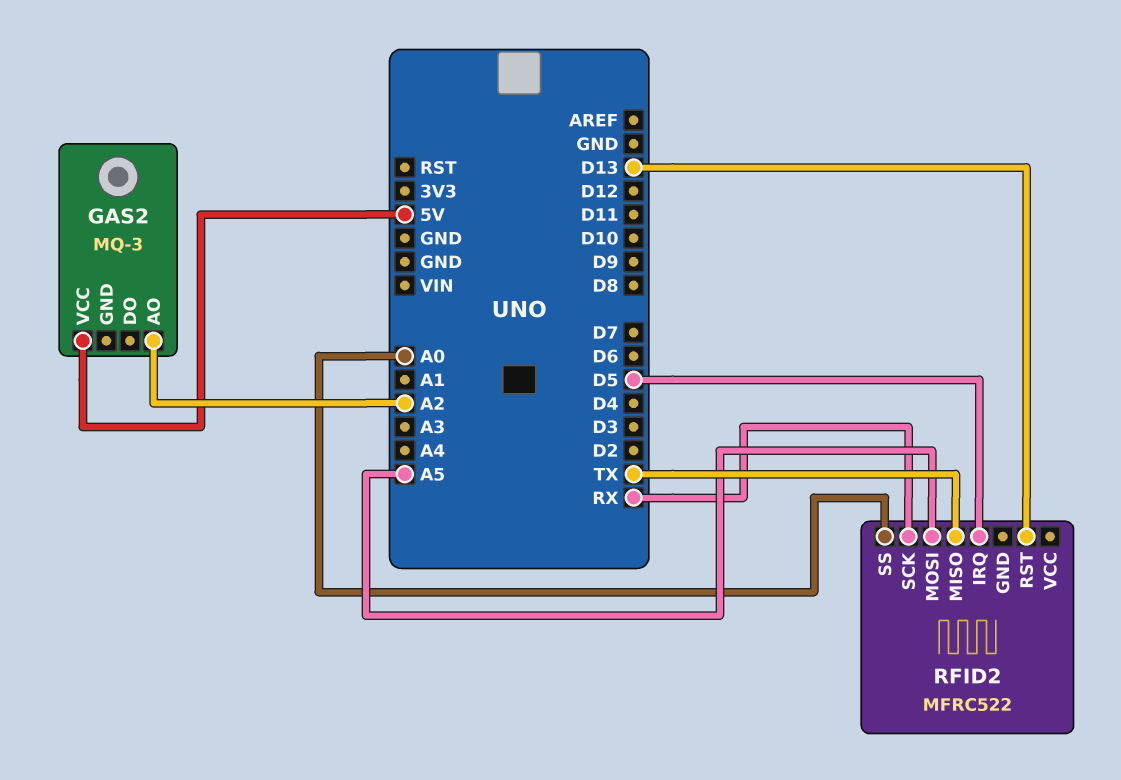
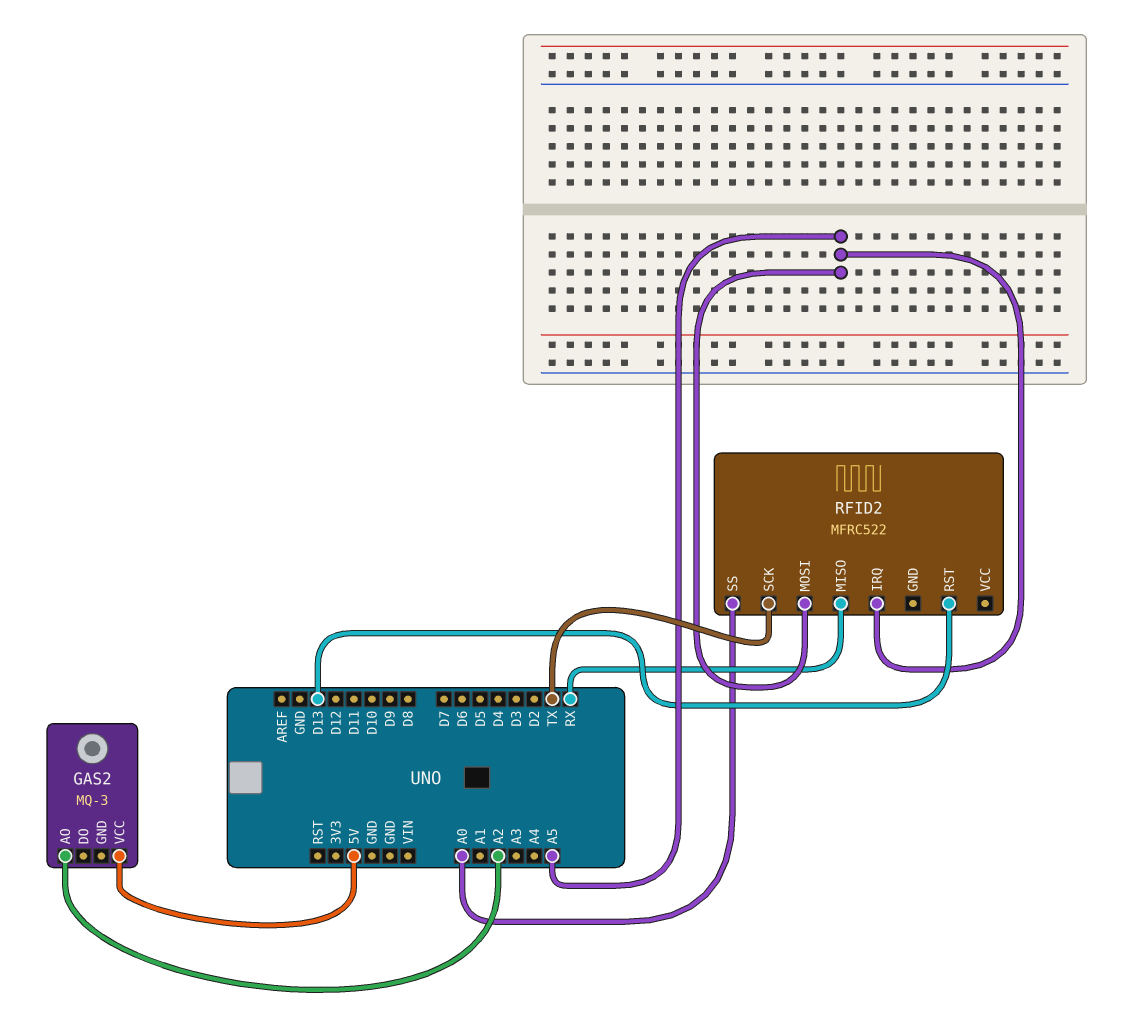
RFID2 pin IRQ: D5 -> A5
RFID2 pin MISO: TX -> RX
RFID2 pin SCK: RX -> TX

